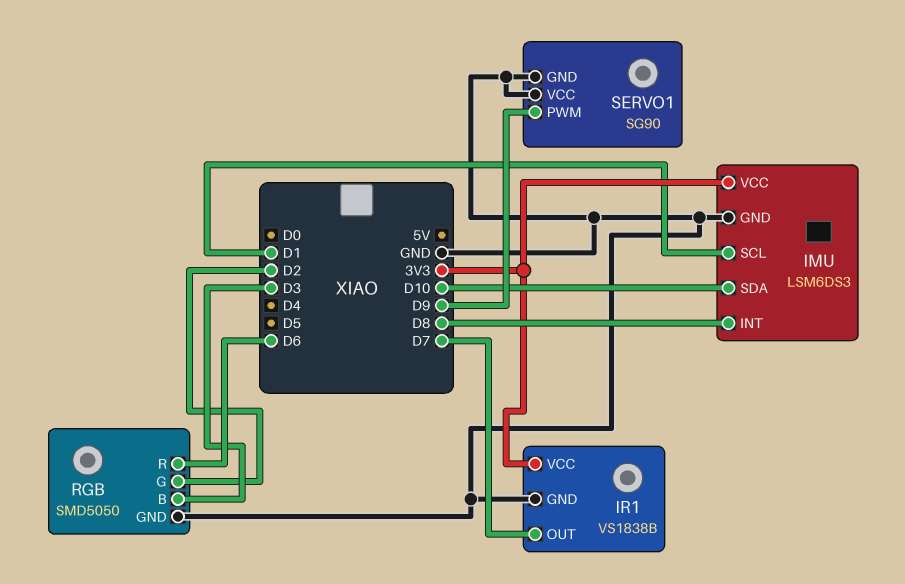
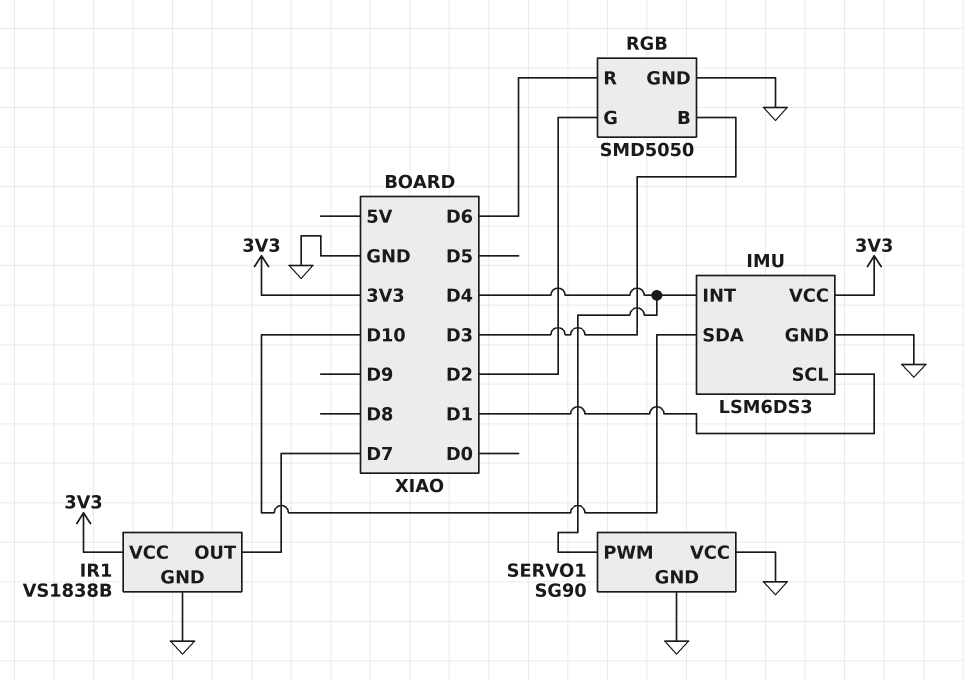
IMU pin INT: D8 -> D4
SERVO1 pin PWM: D9 -> D4

